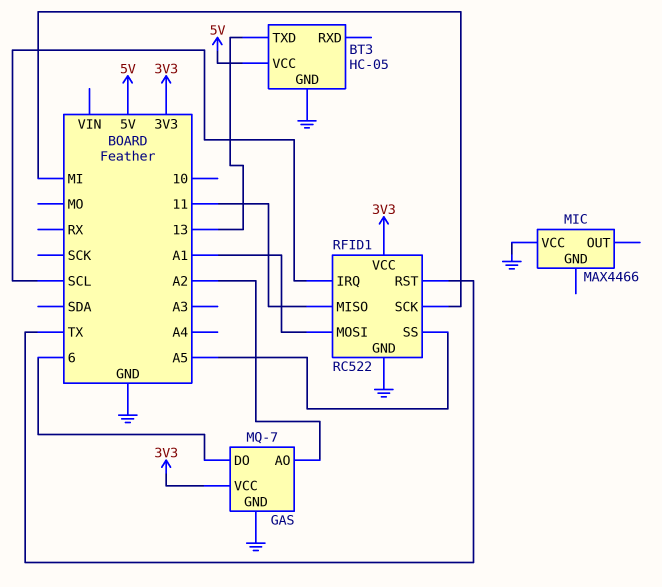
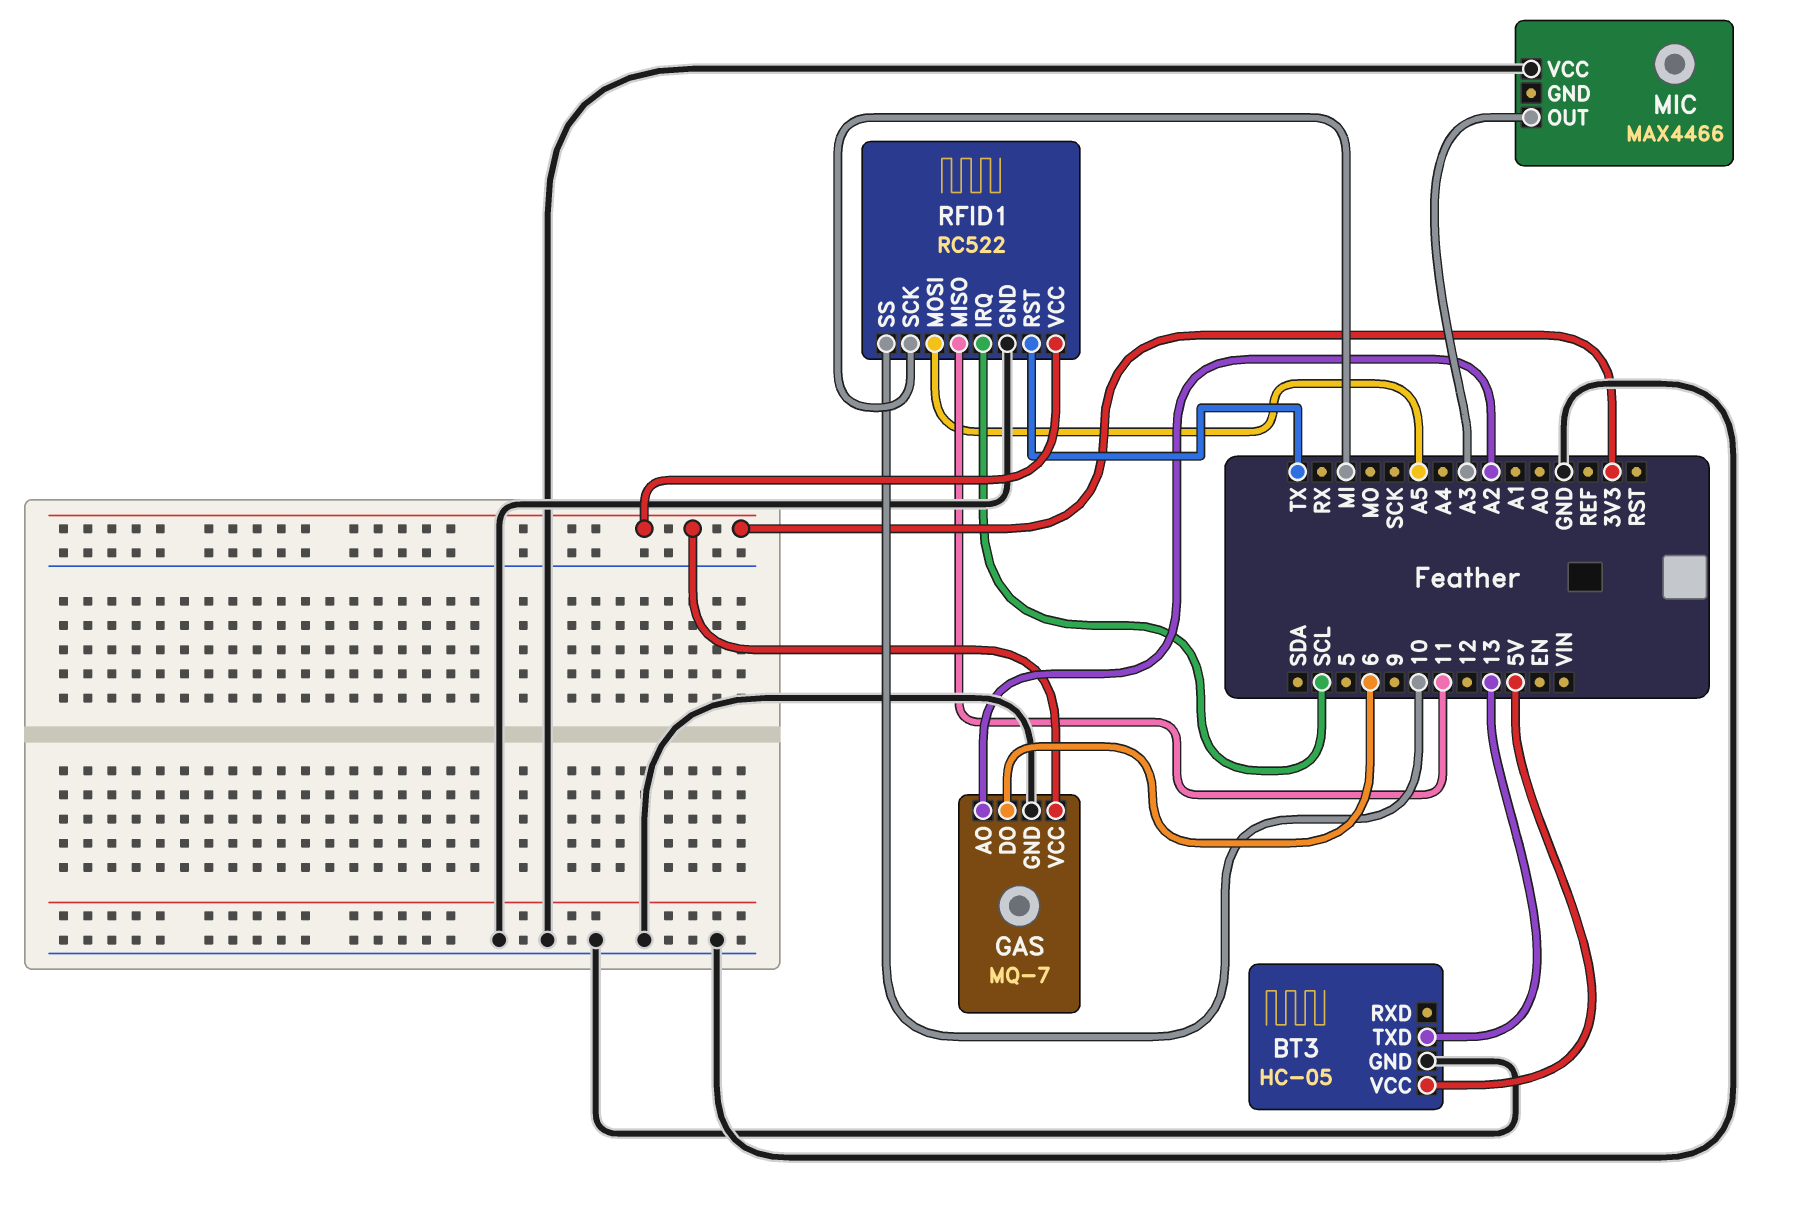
MIC pin OUT: none -> A3
RFID1 pin MOSI: A1 -> A5
RFID1 pin SS: A5 -> 10

